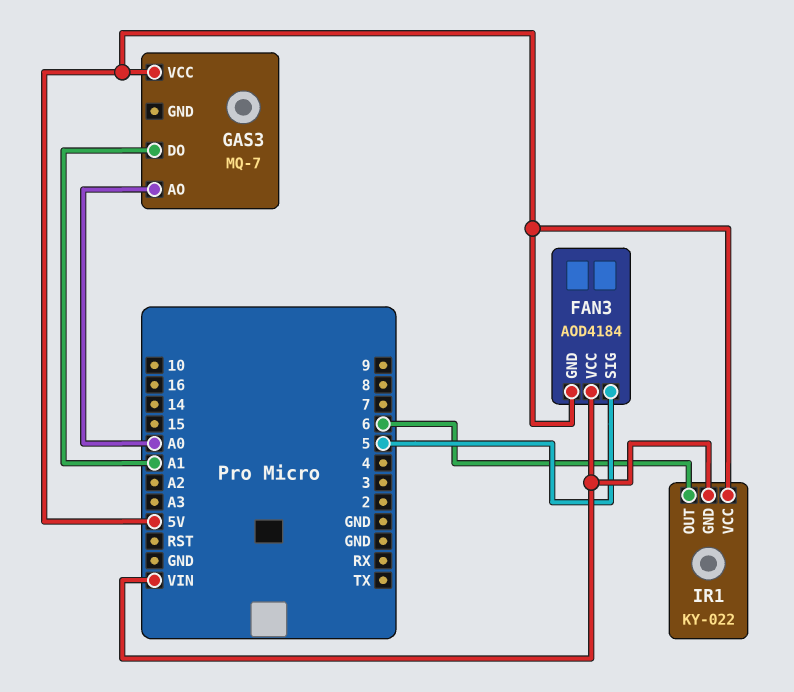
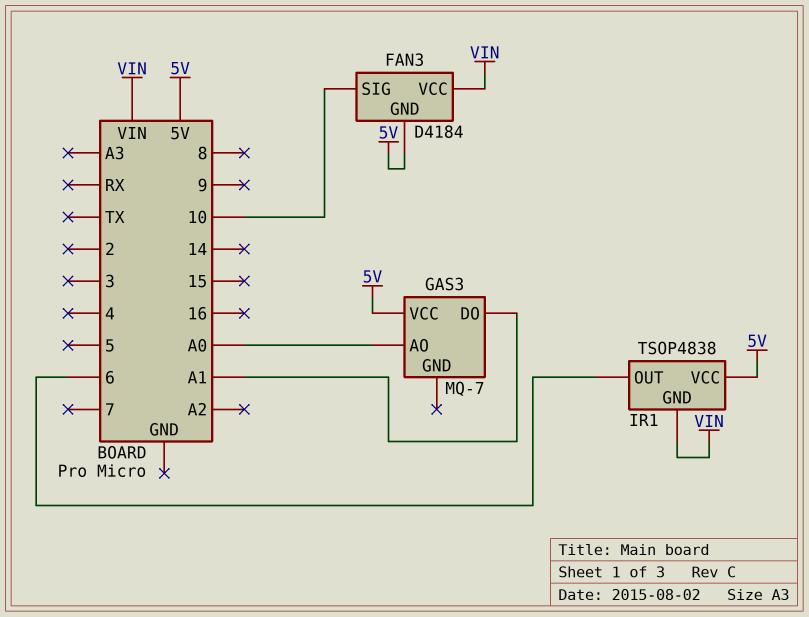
FAN3: AOD4184 -> D4184
FAN3 pin SIG: 5 -> 10
IR1: KY-022 -> TSOP4838

